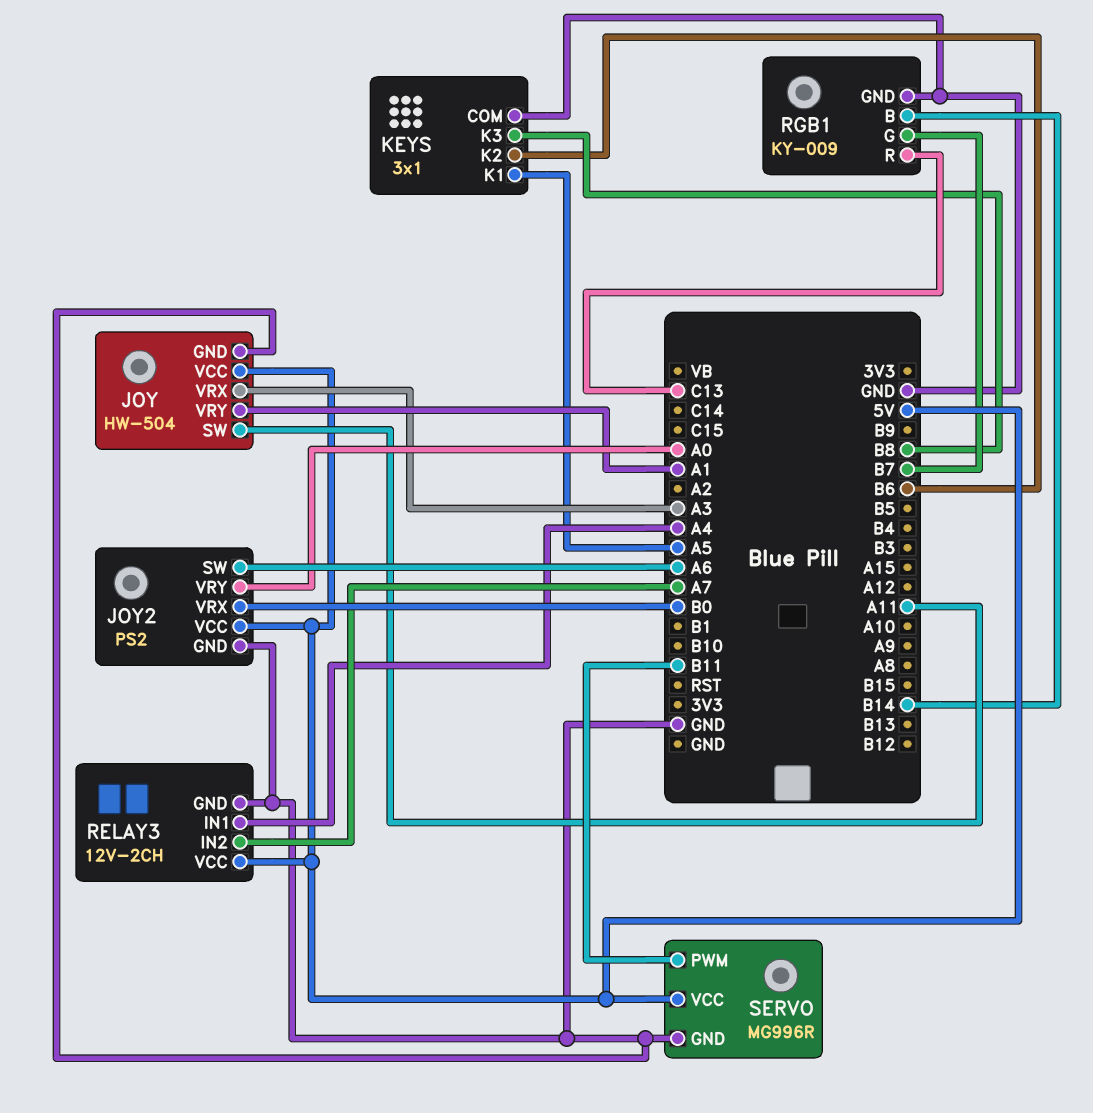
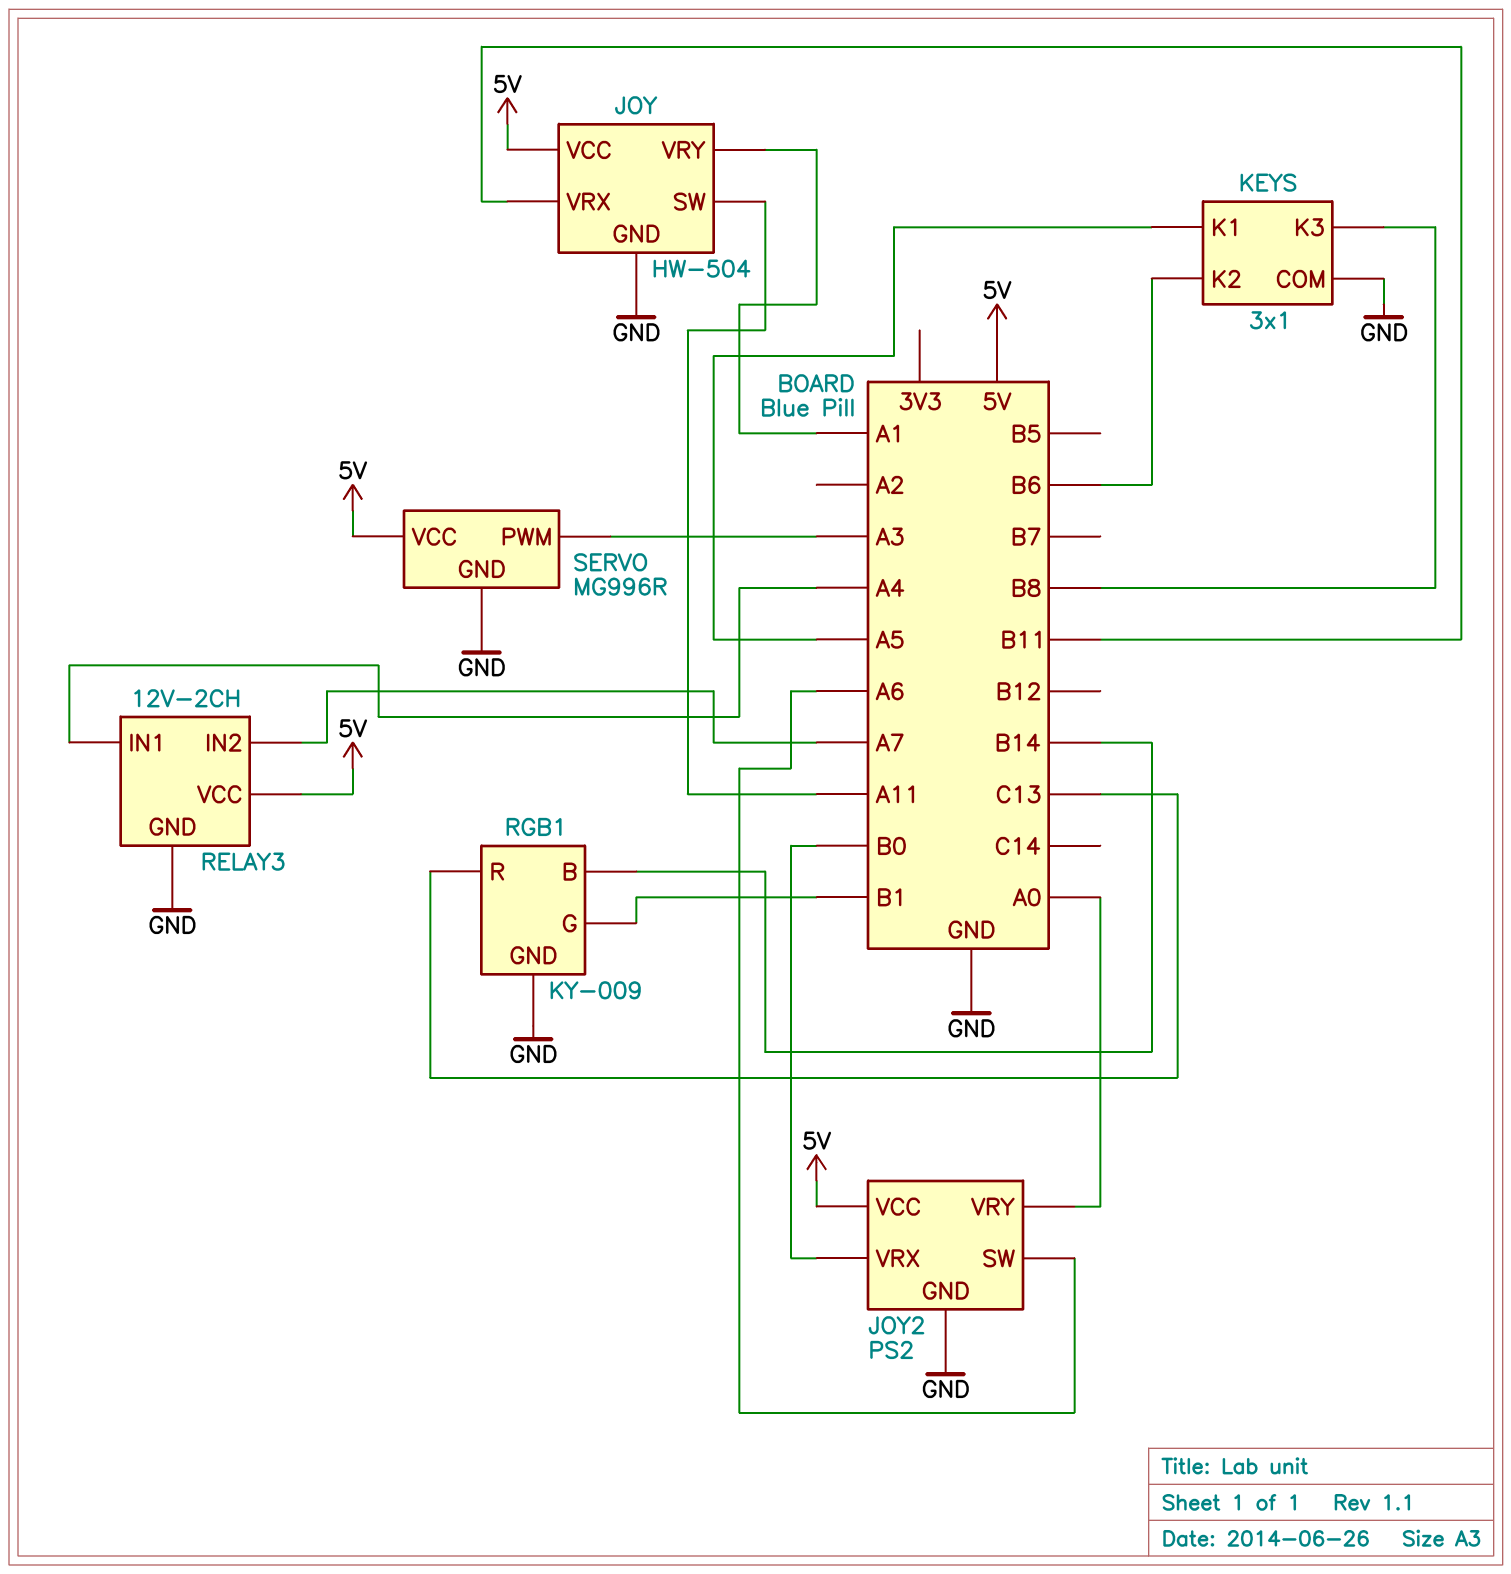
JOY pin VRX: A3 -> B11
RGB1 pin G: B7 -> B1
SERVO pin PWM: B11 -> A3

